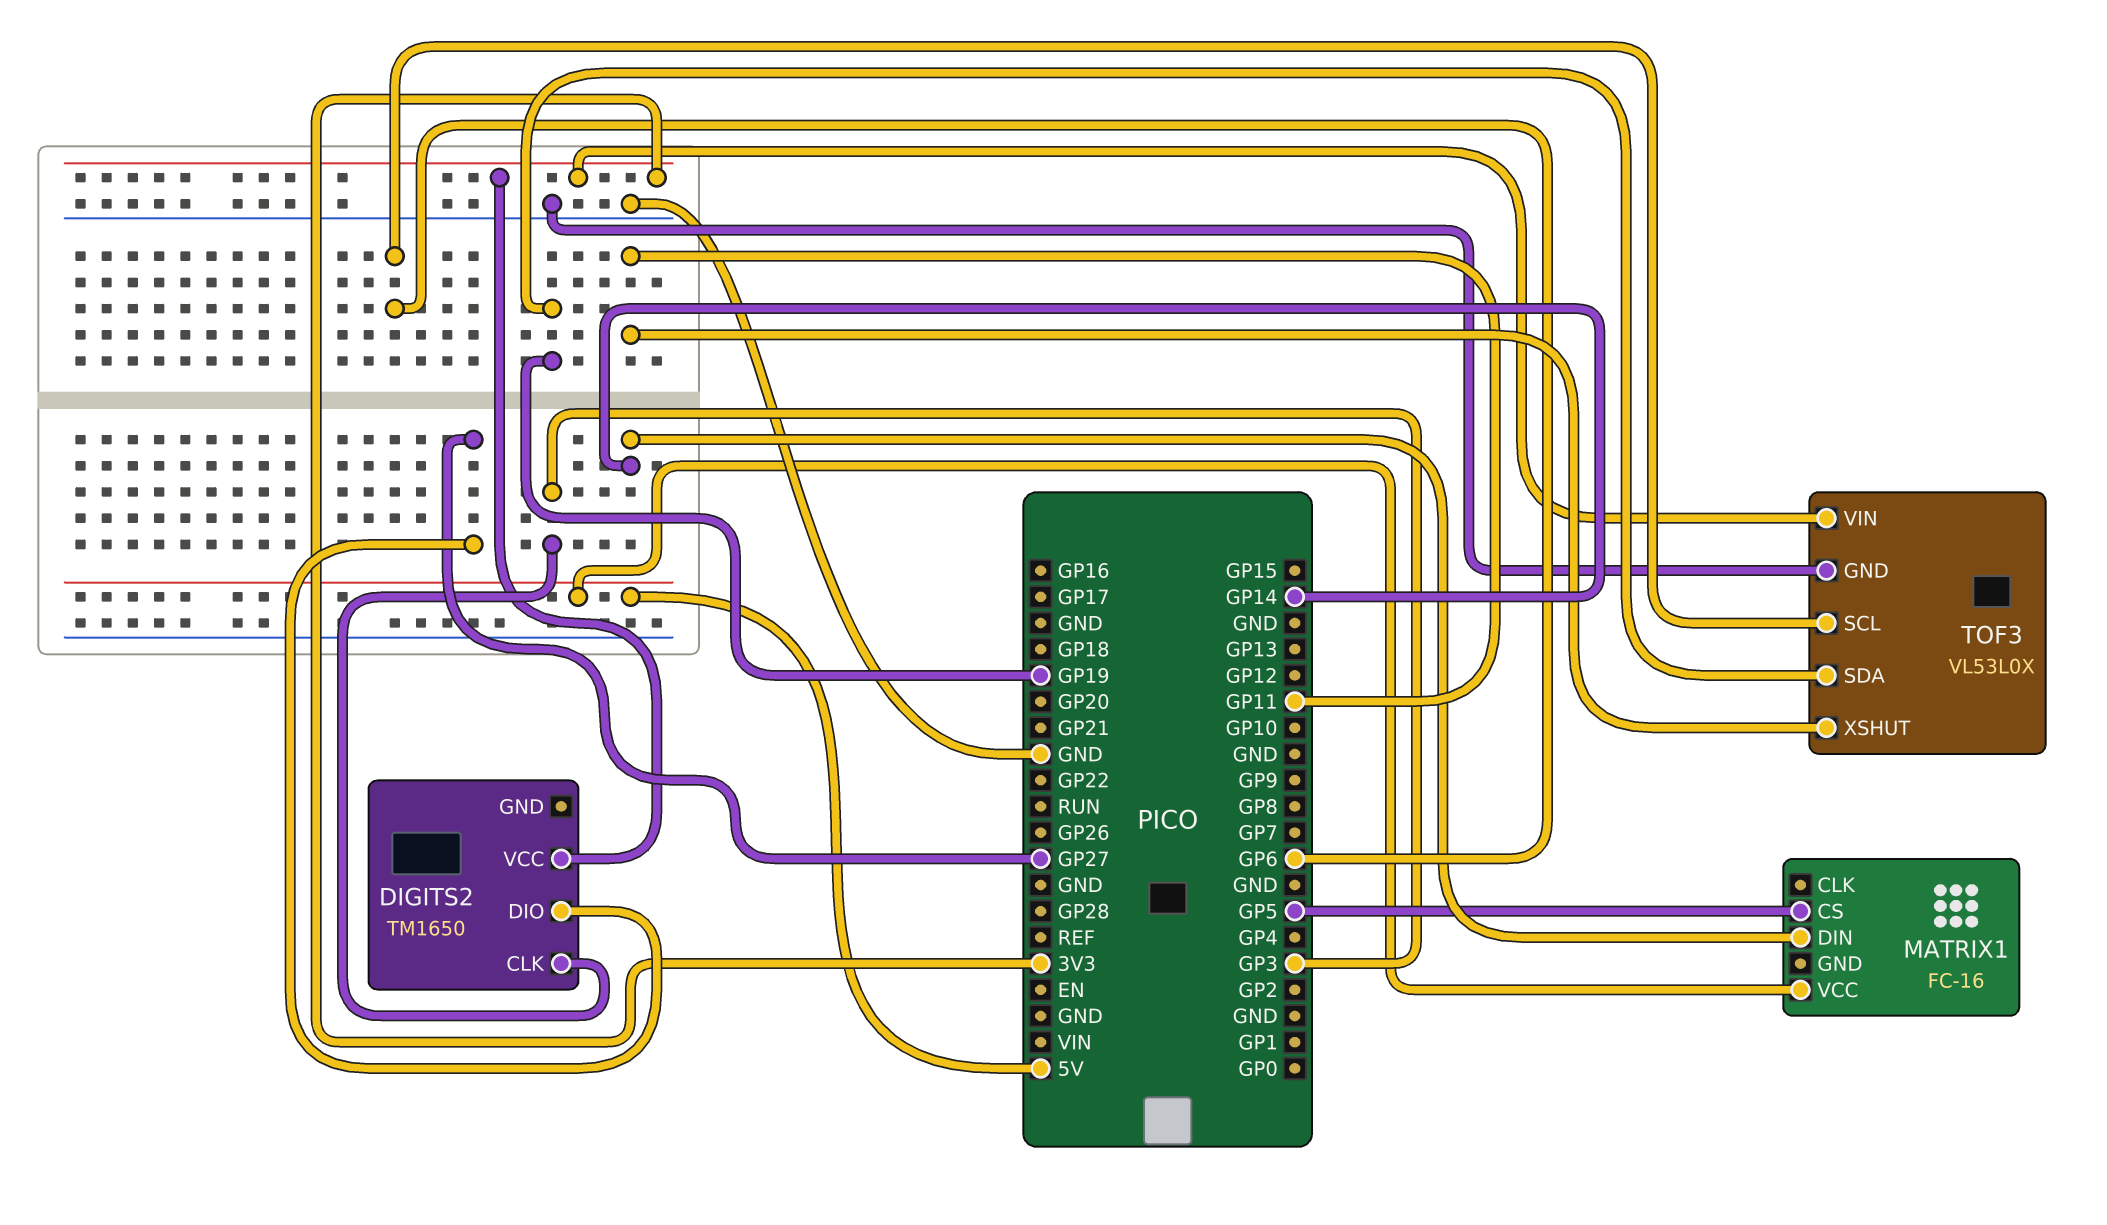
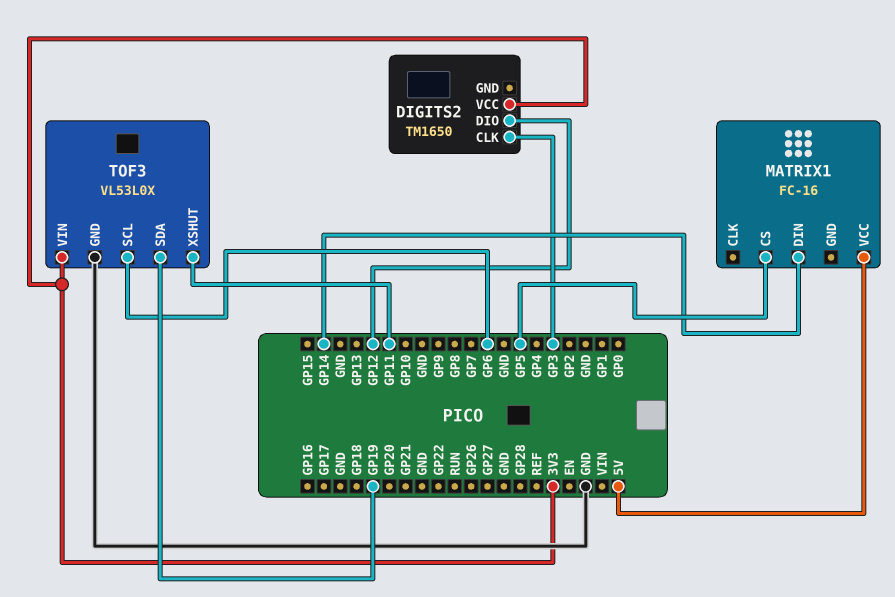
DIGITS2 pin DIO: GP27 -> GP12

